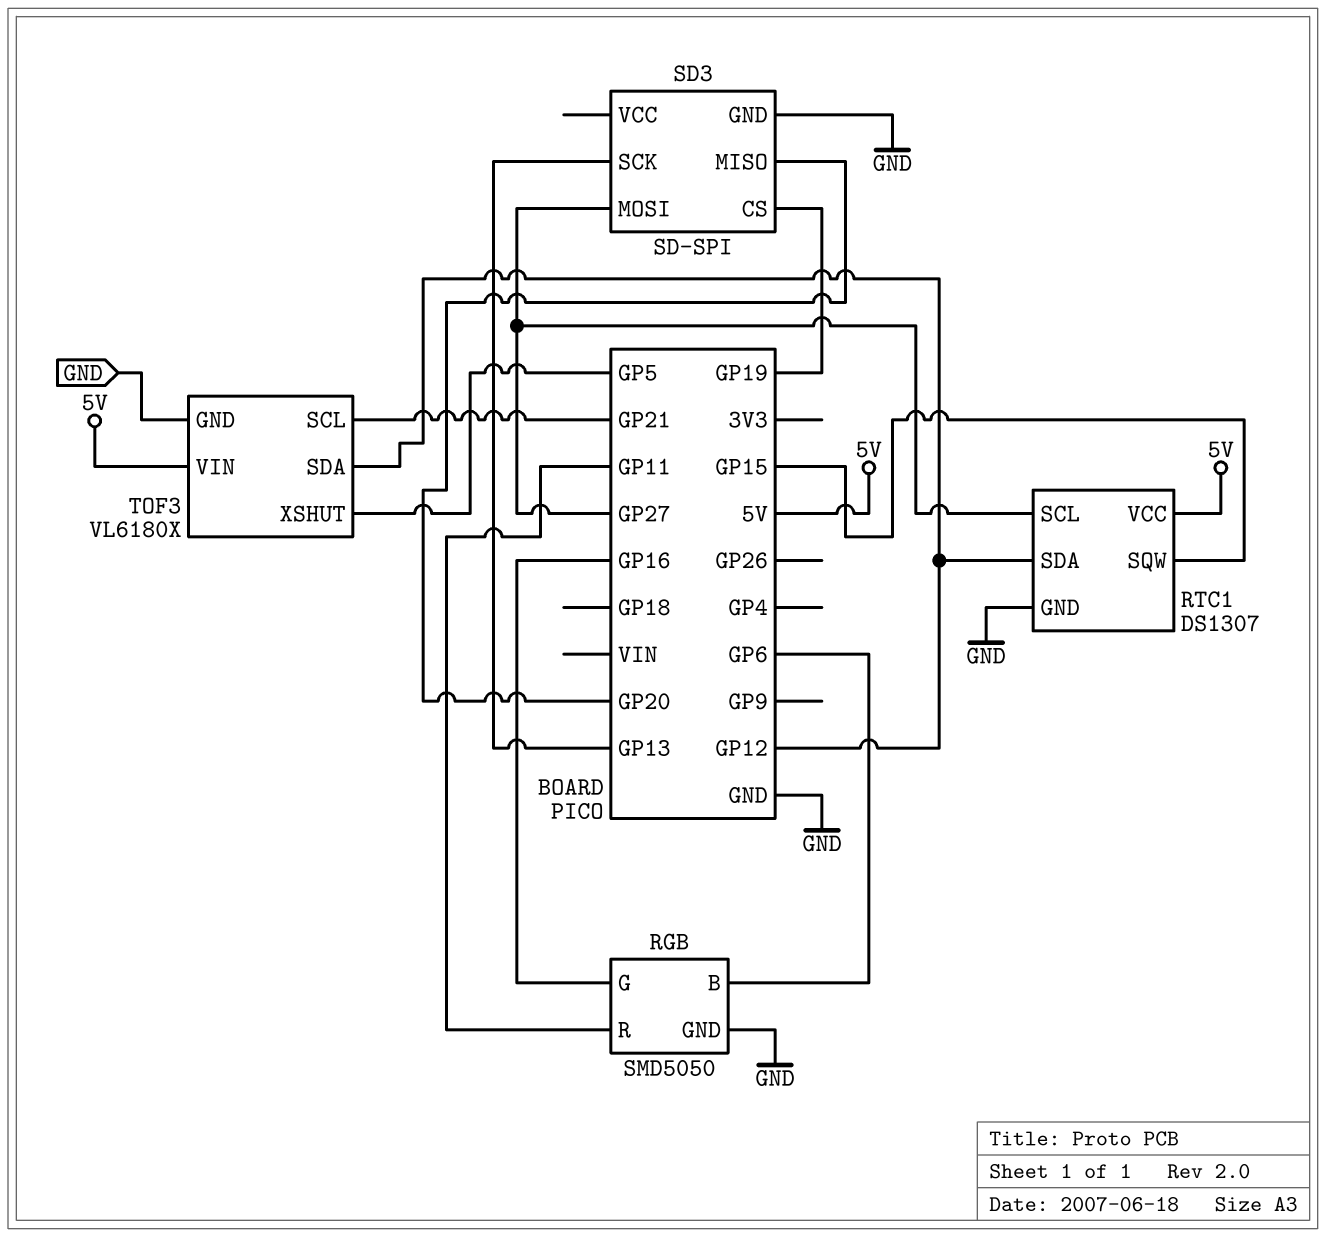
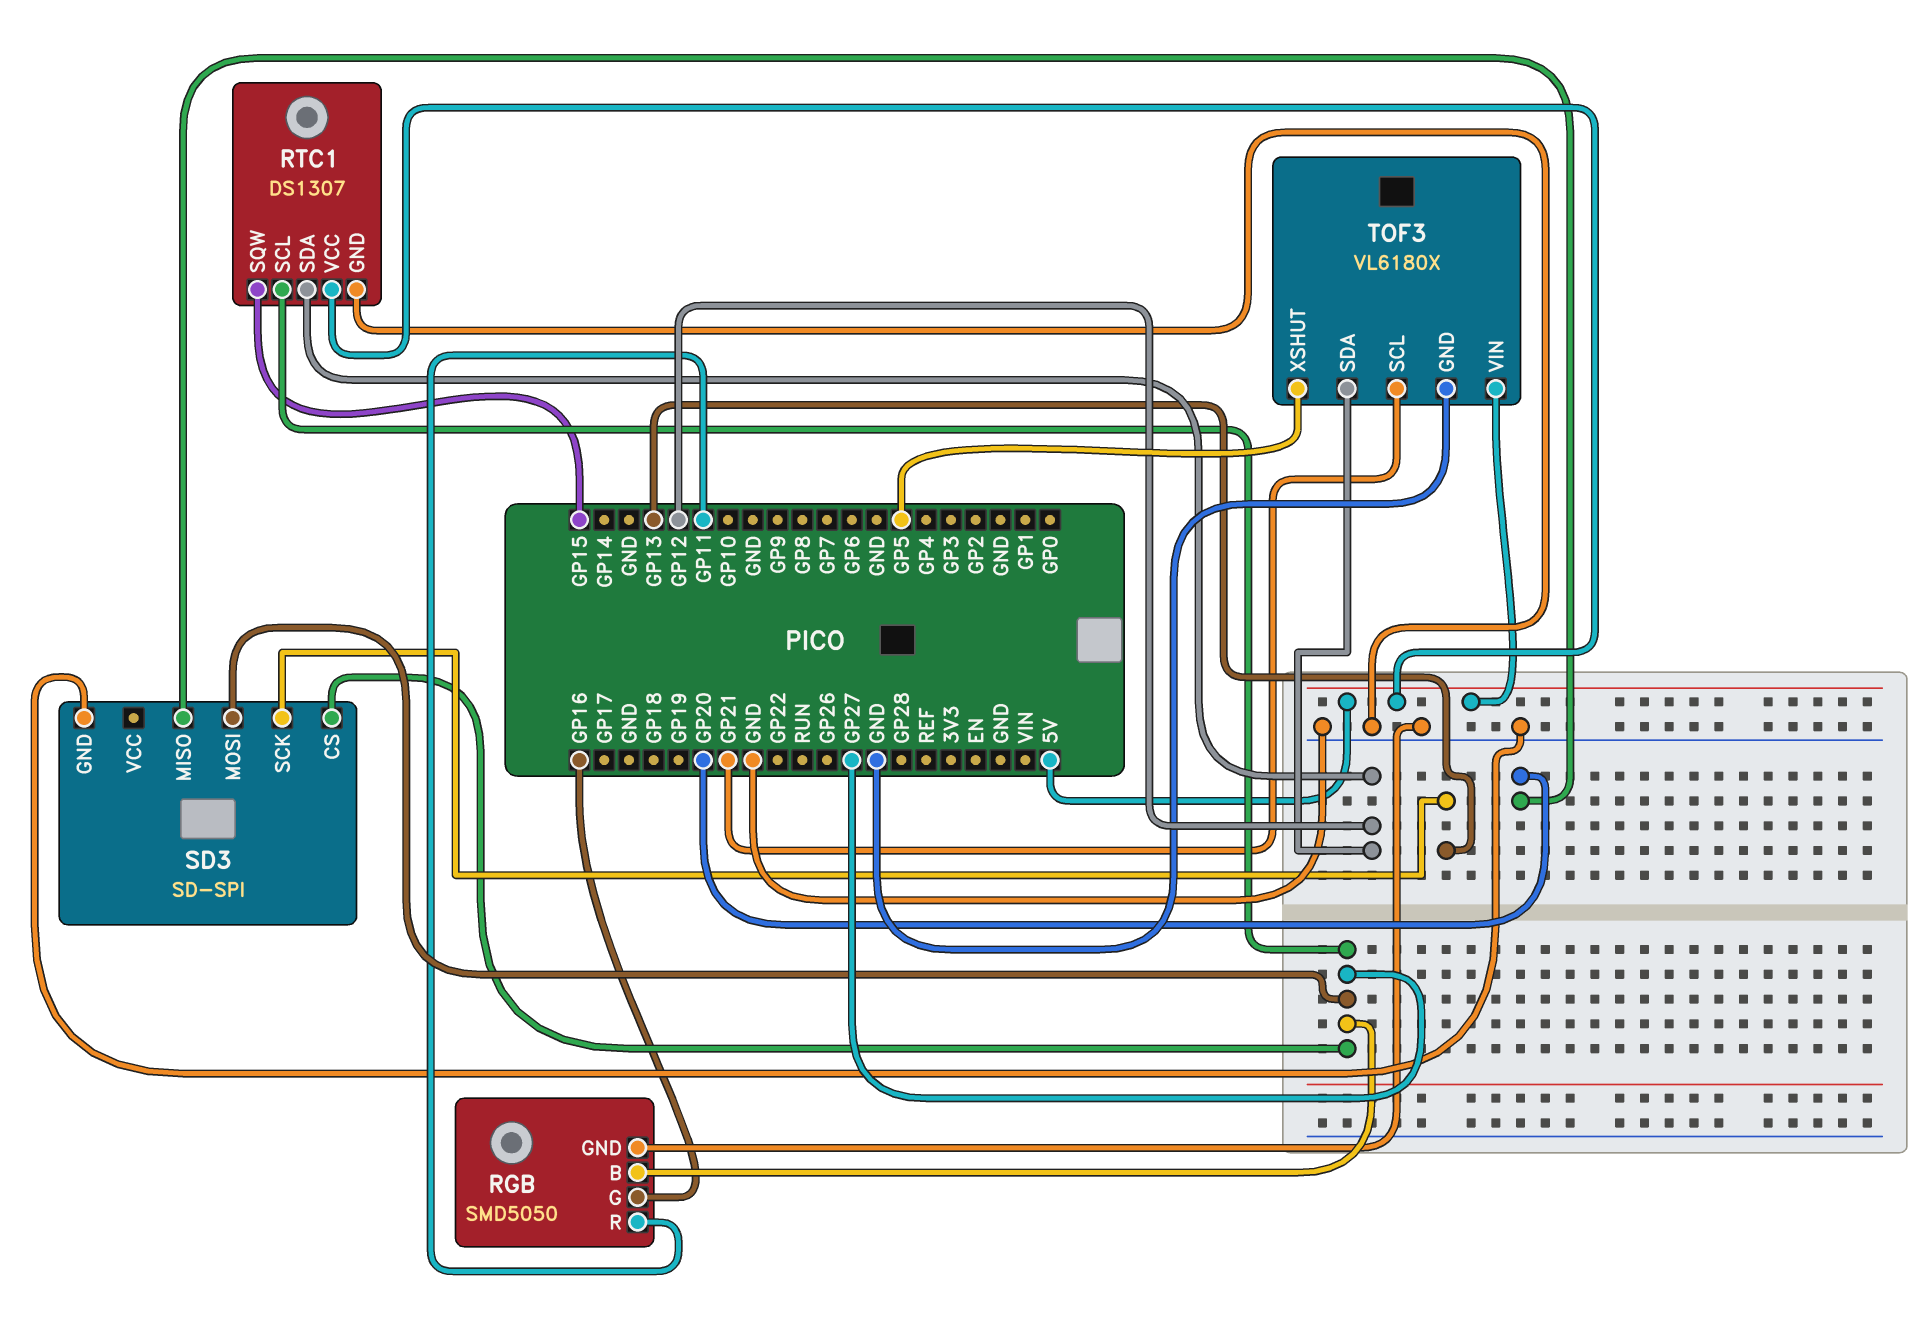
RGB pin B: GP6 -> GP27
SD3 pin CS: GP19 -> GP27

